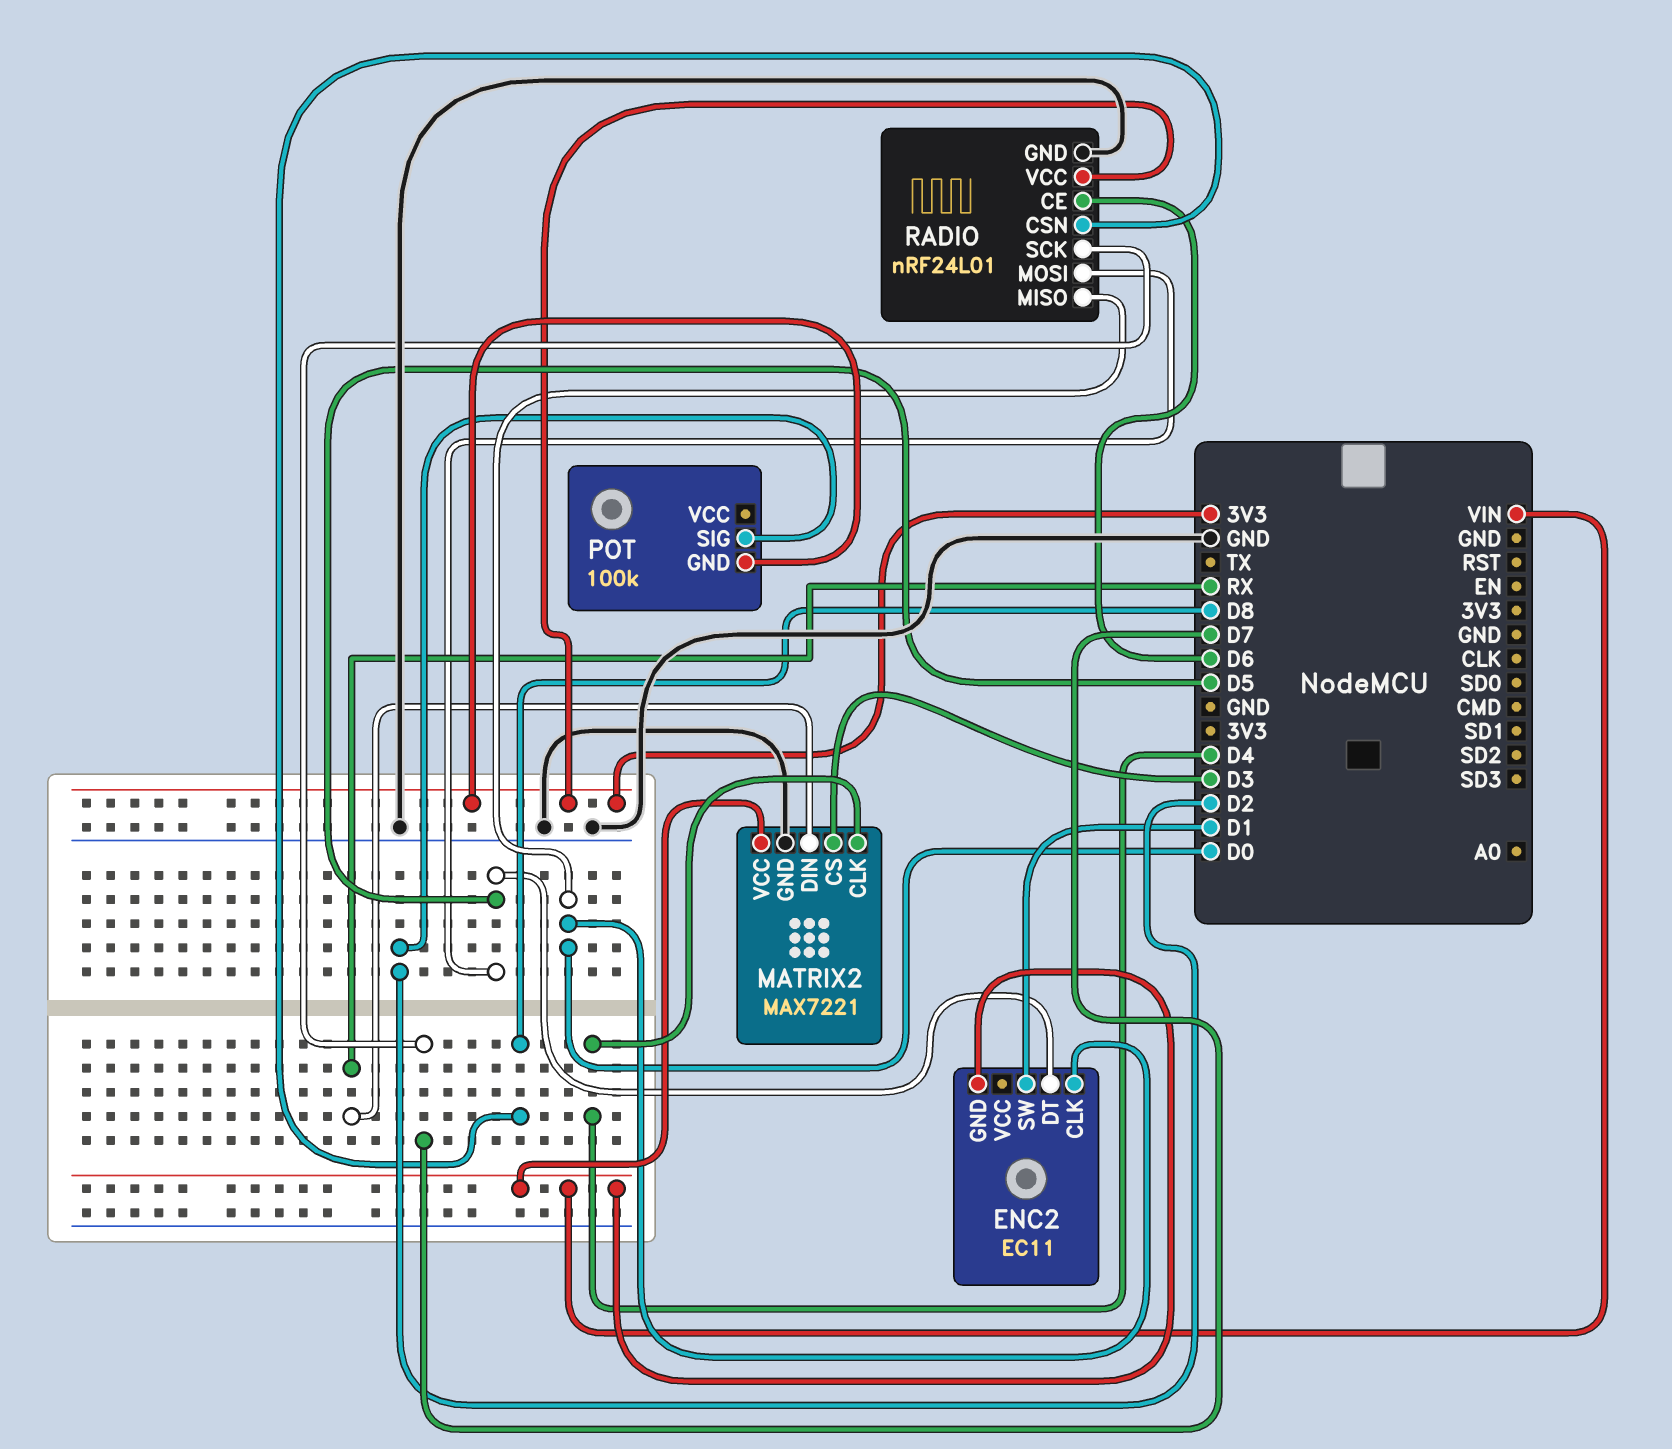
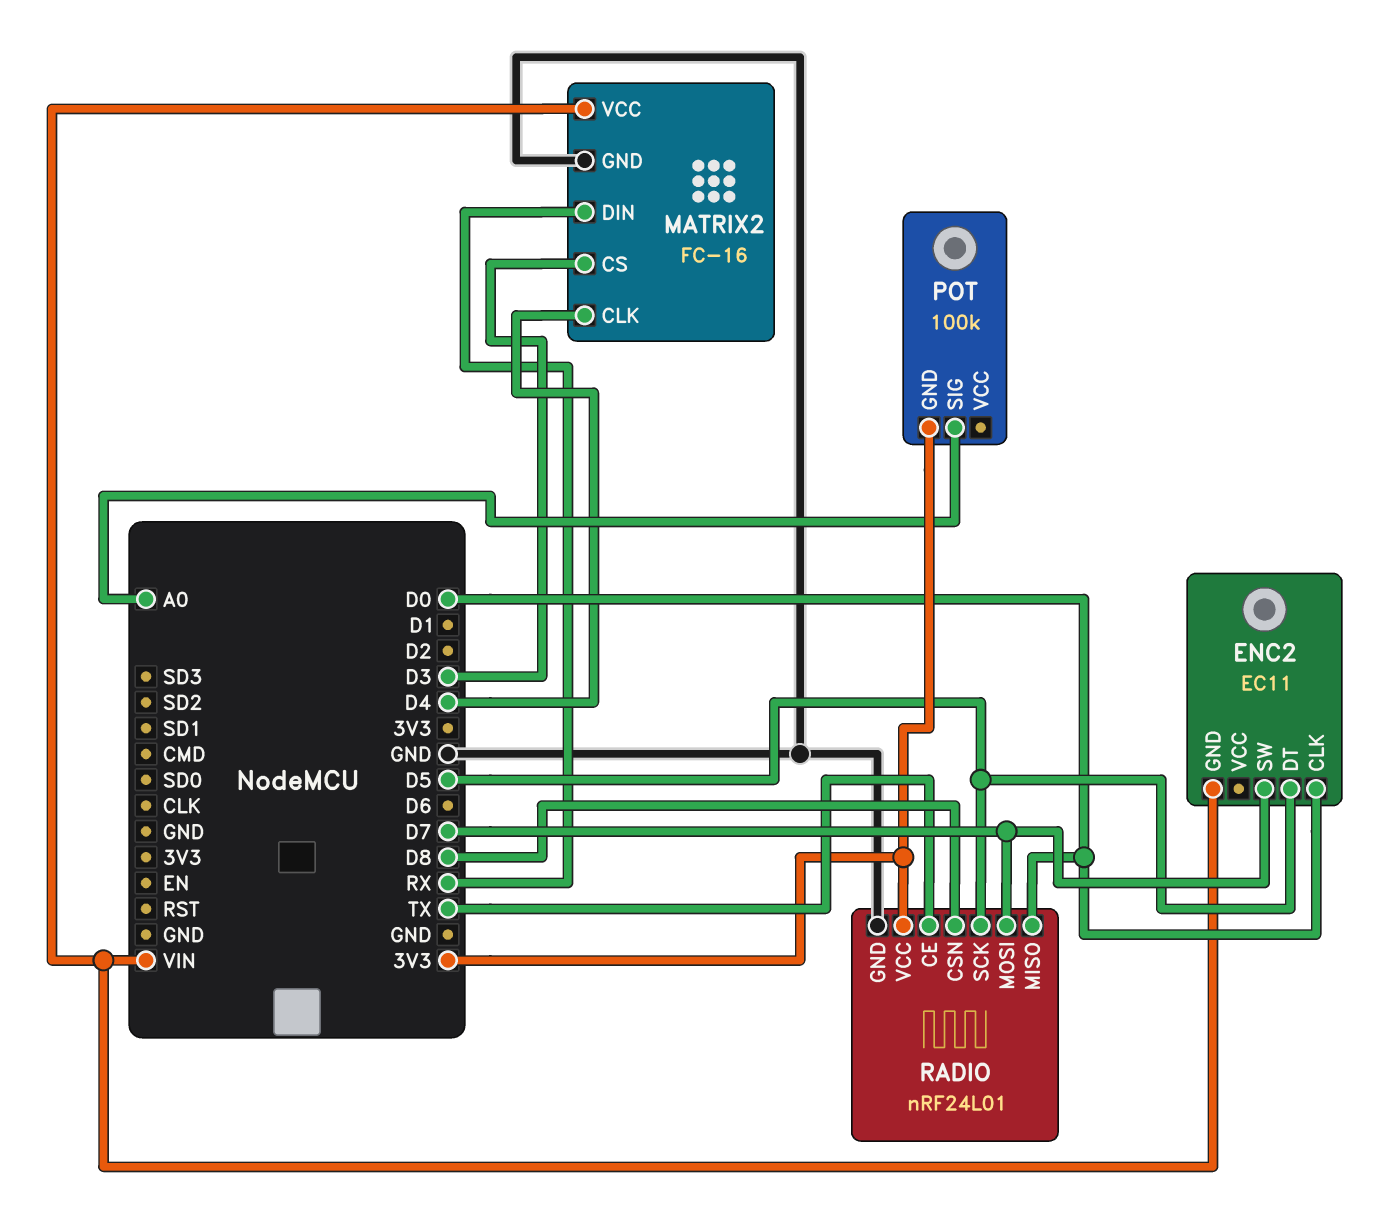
ENC2 pin SW: D1 -> D7
MATRIX2: MAX7221 -> FC-16
POT pin SIG: D2 -> A0
RADIO pin CE: D6 -> TX
RADIO pin MOSI: D5 -> D7
RADIO pin SCK: D7 -> D5

